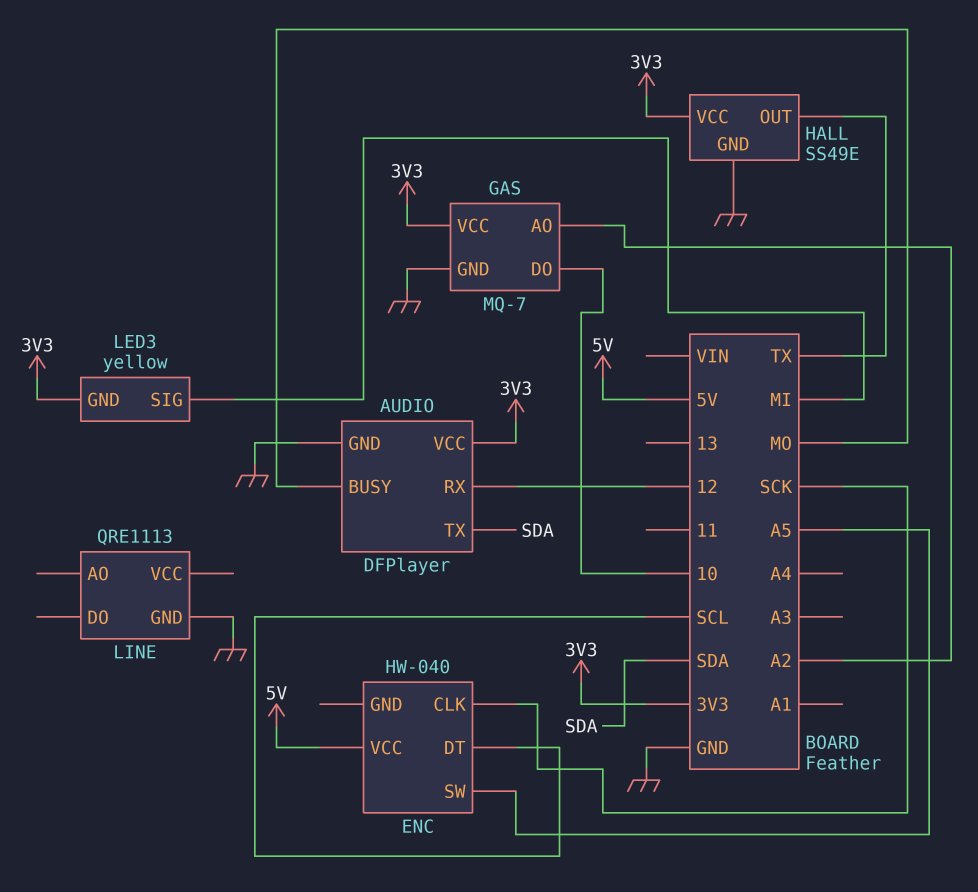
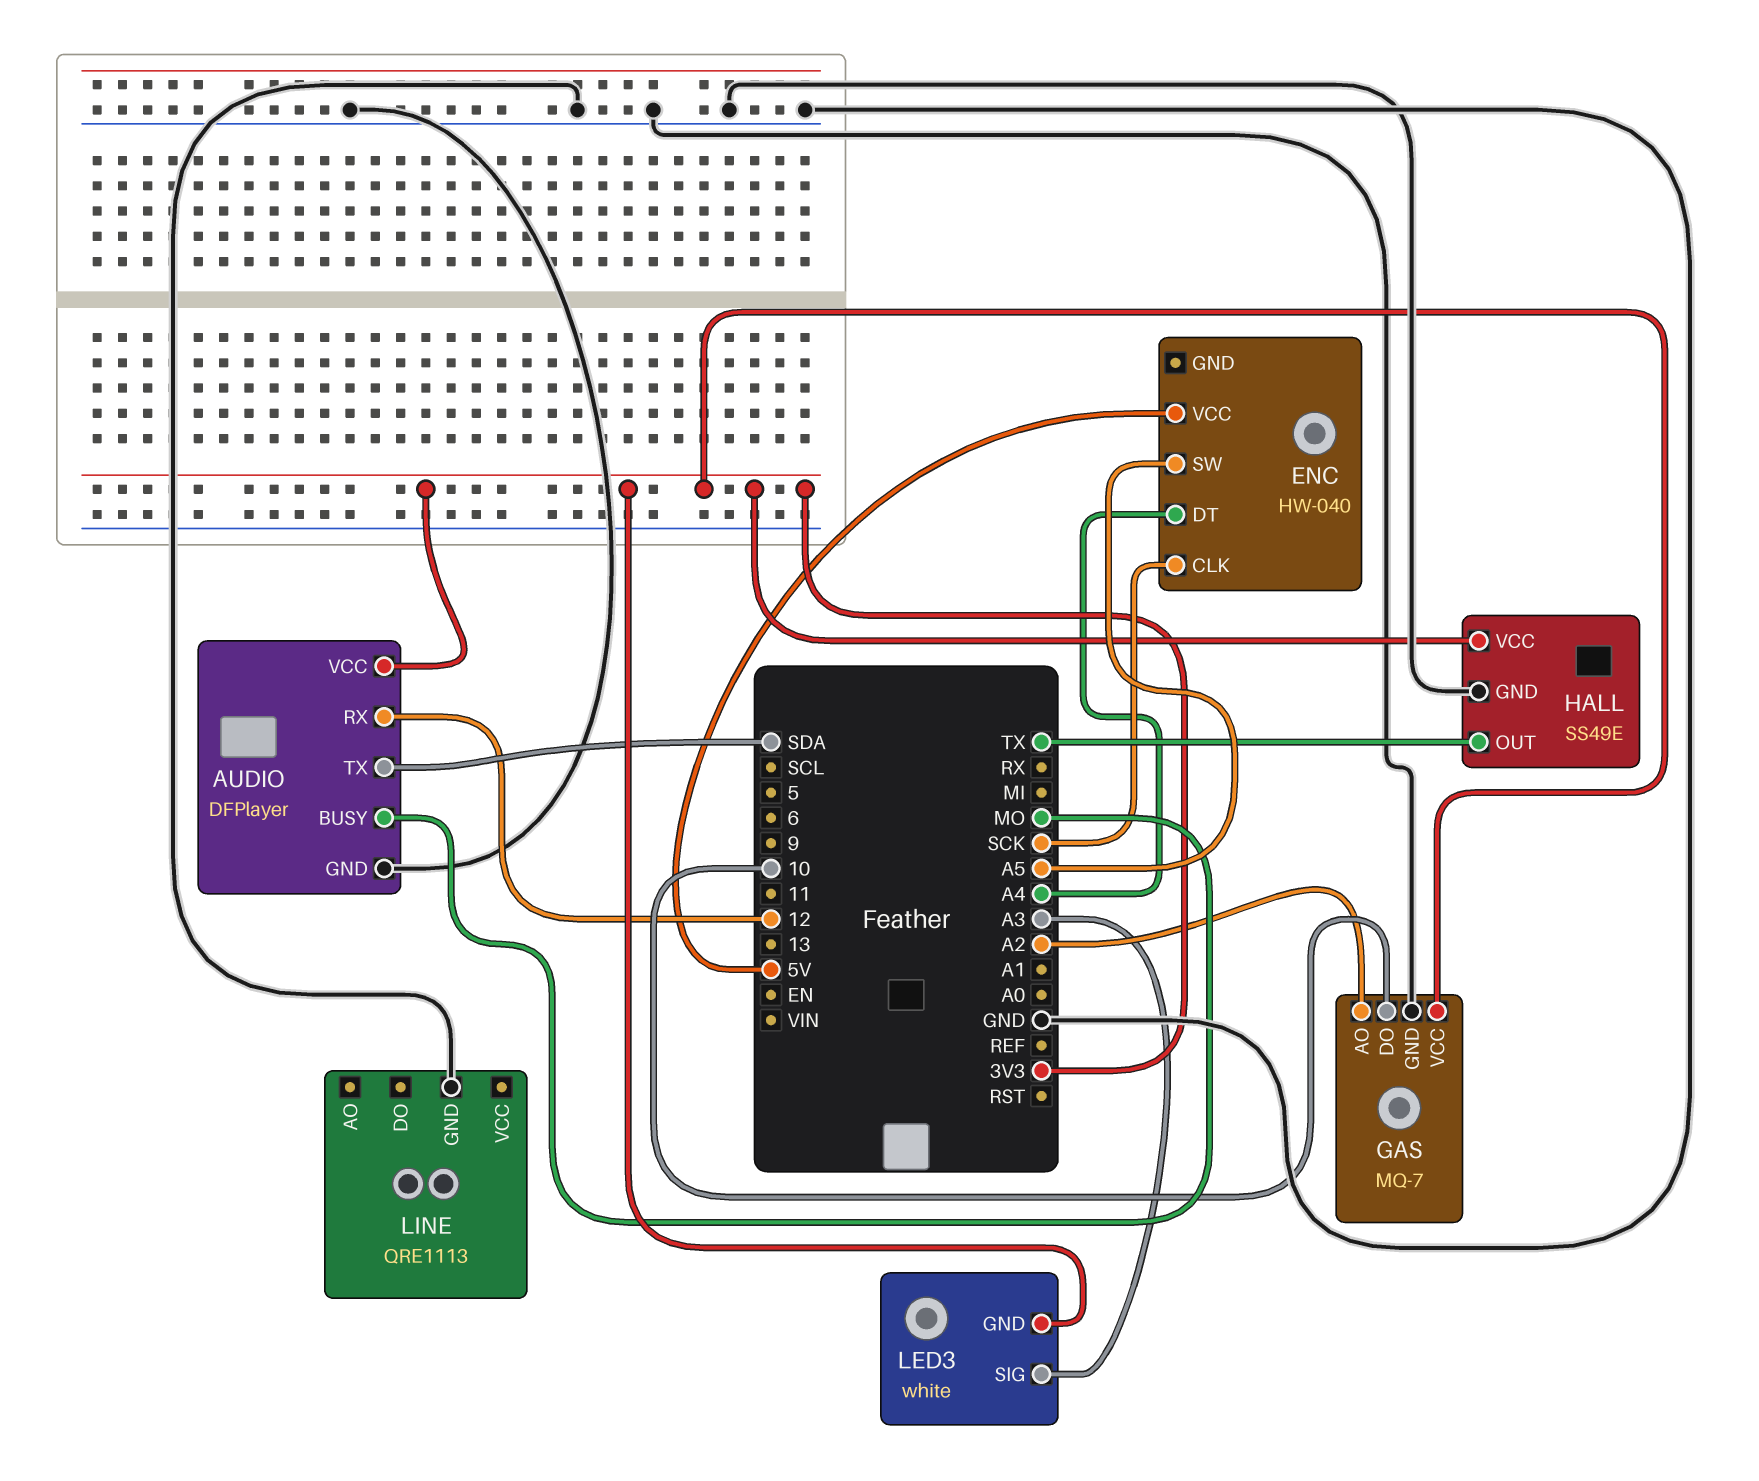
ENC pin DT: SCL -> A4
LED3: yellow -> white
LED3 pin SIG: MI -> A3

